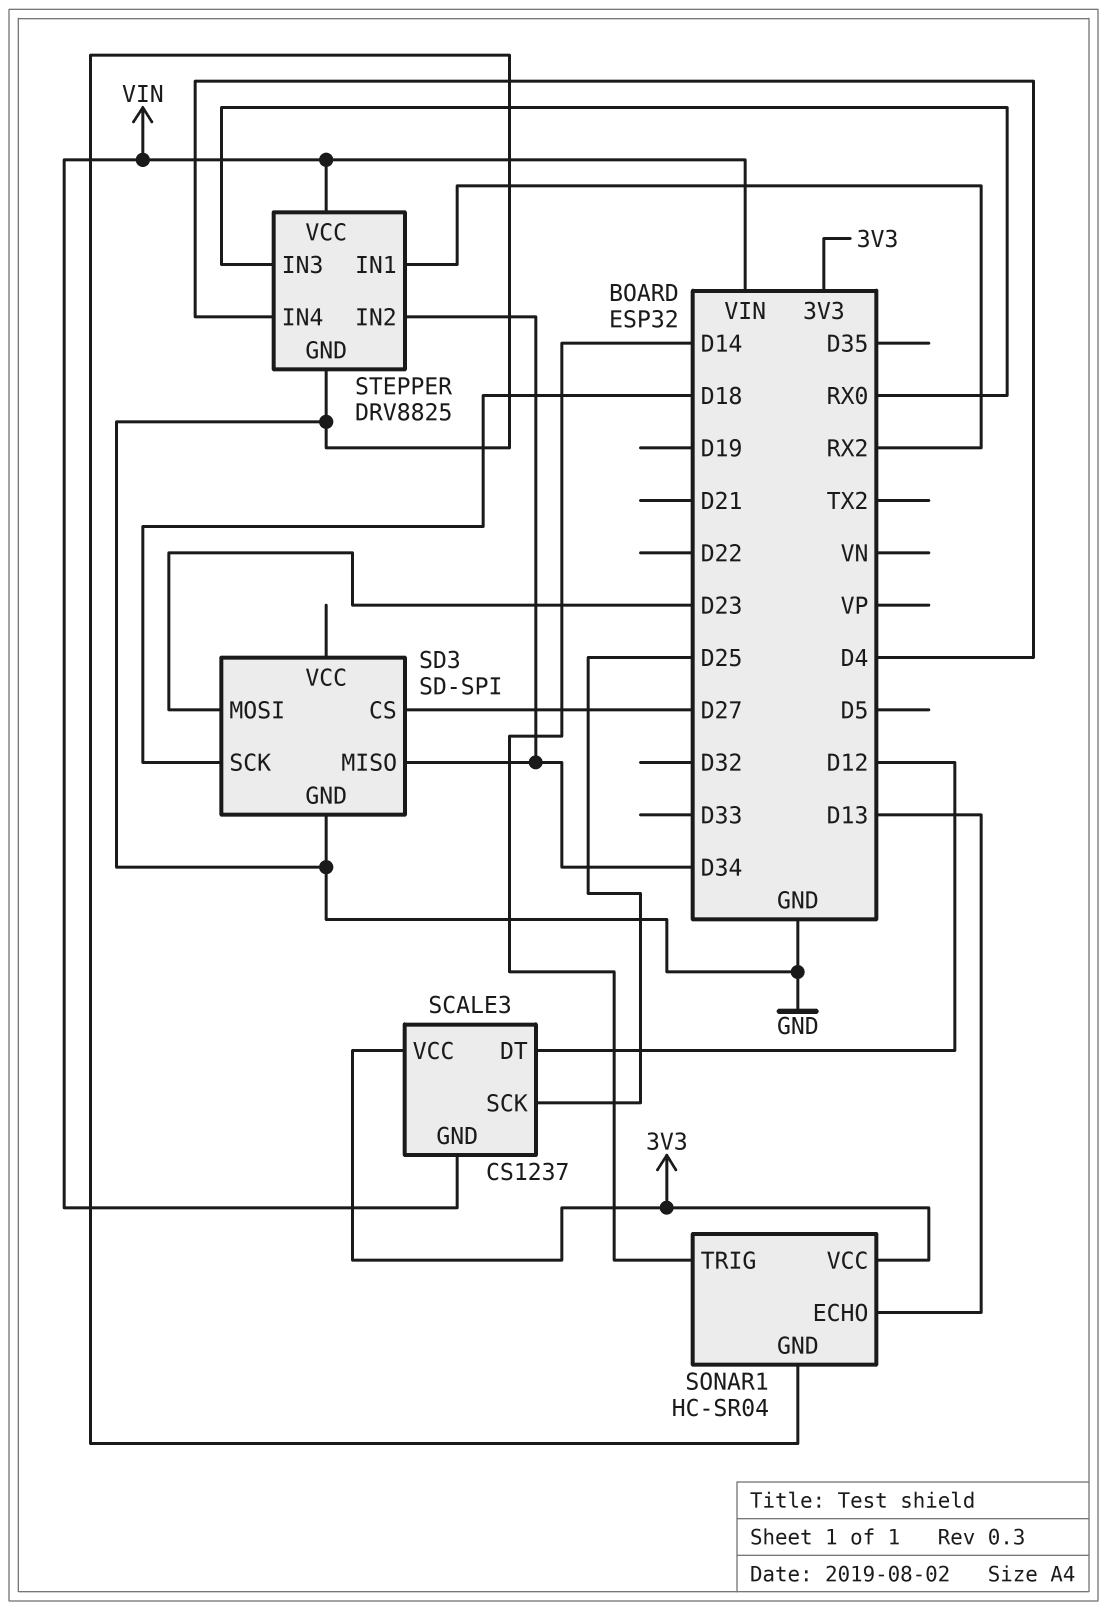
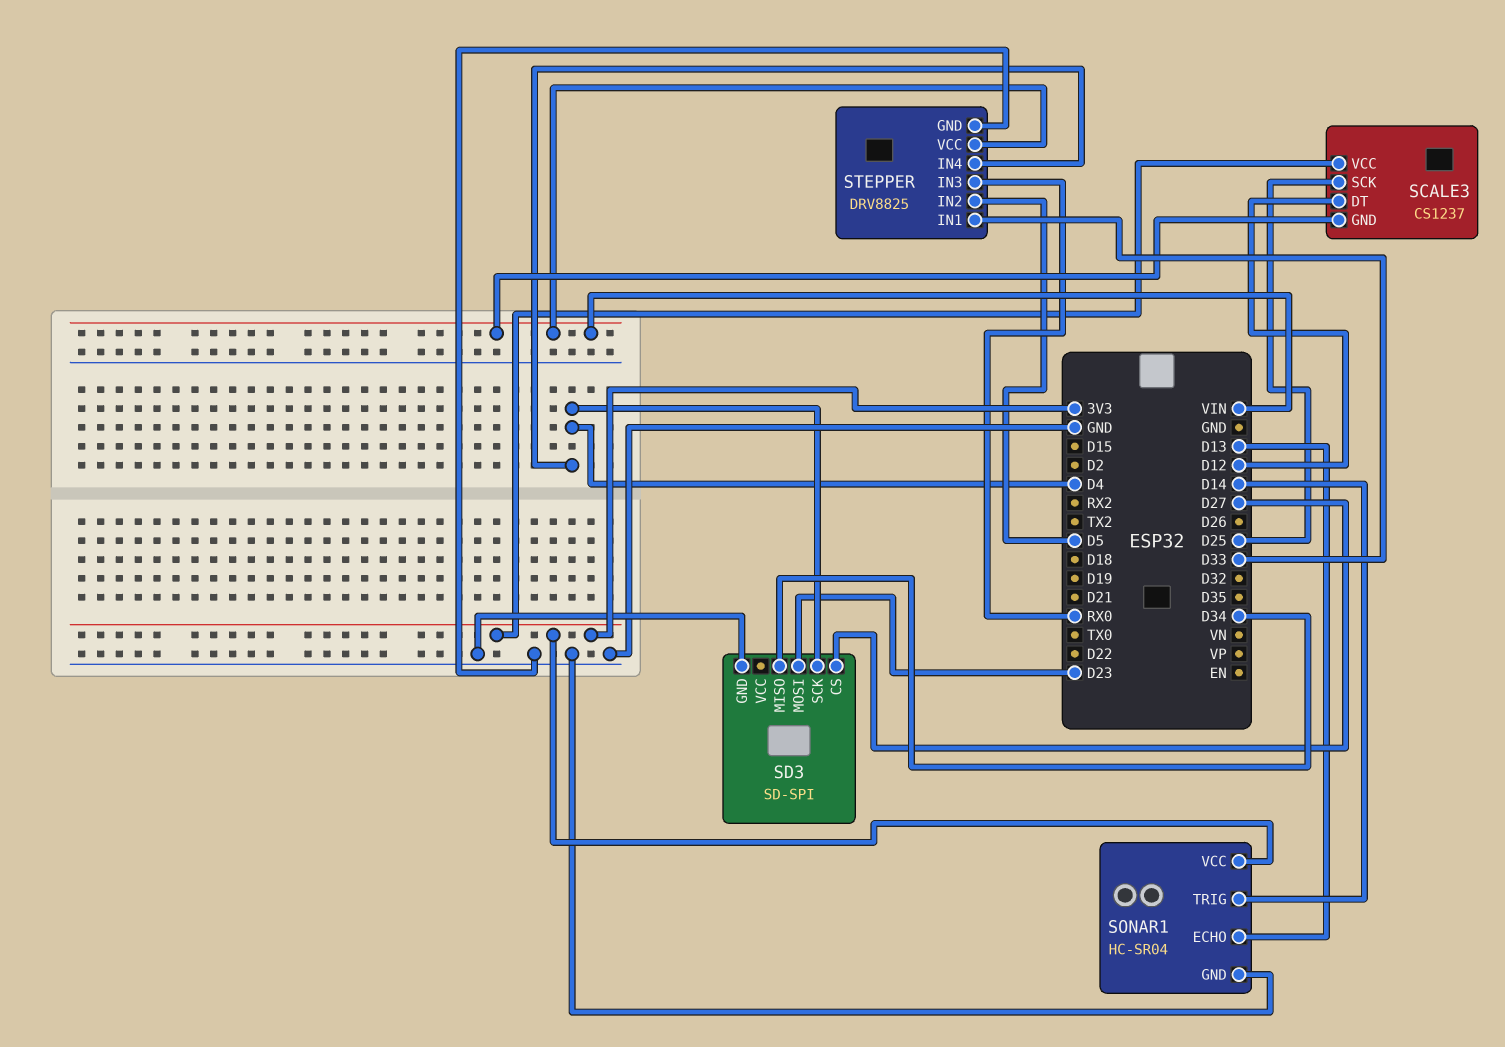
SD3 pin SCK: D18 -> D4
STEPPER pin IN1: RX2 -> D33
STEPPER pin IN2: D34 -> D5

